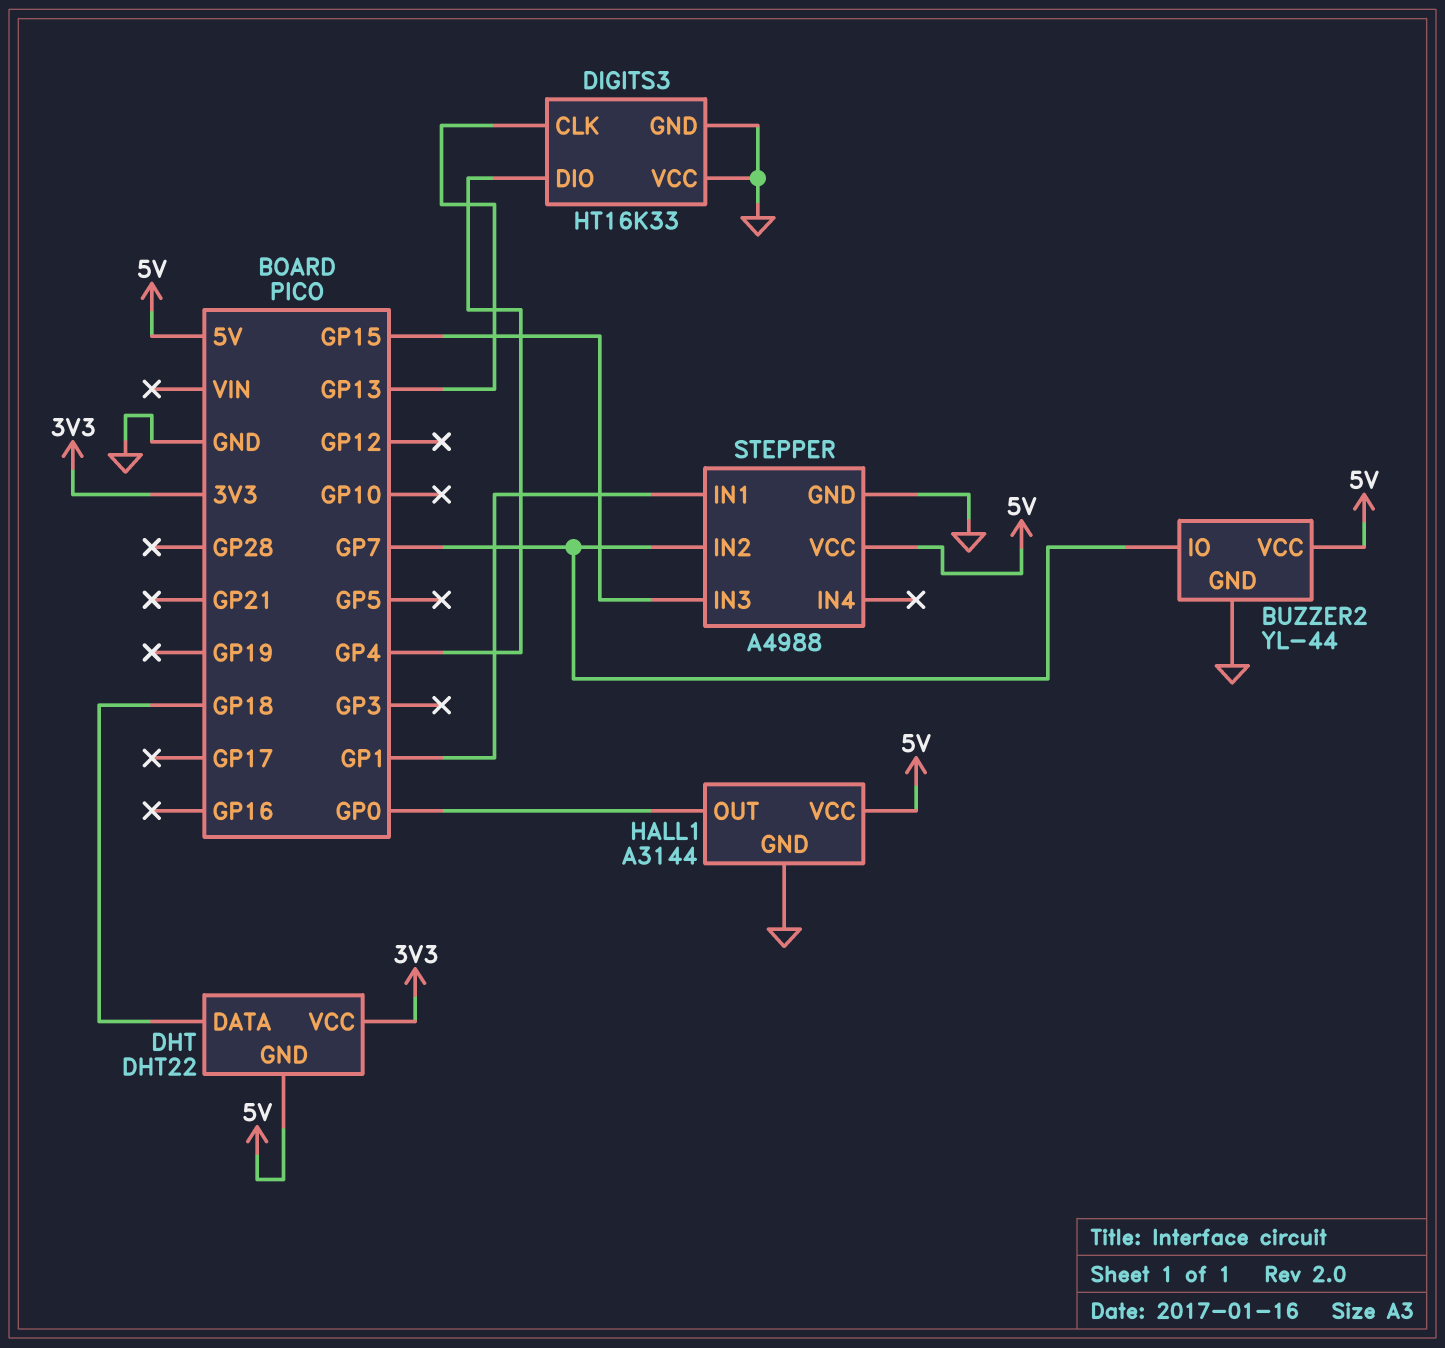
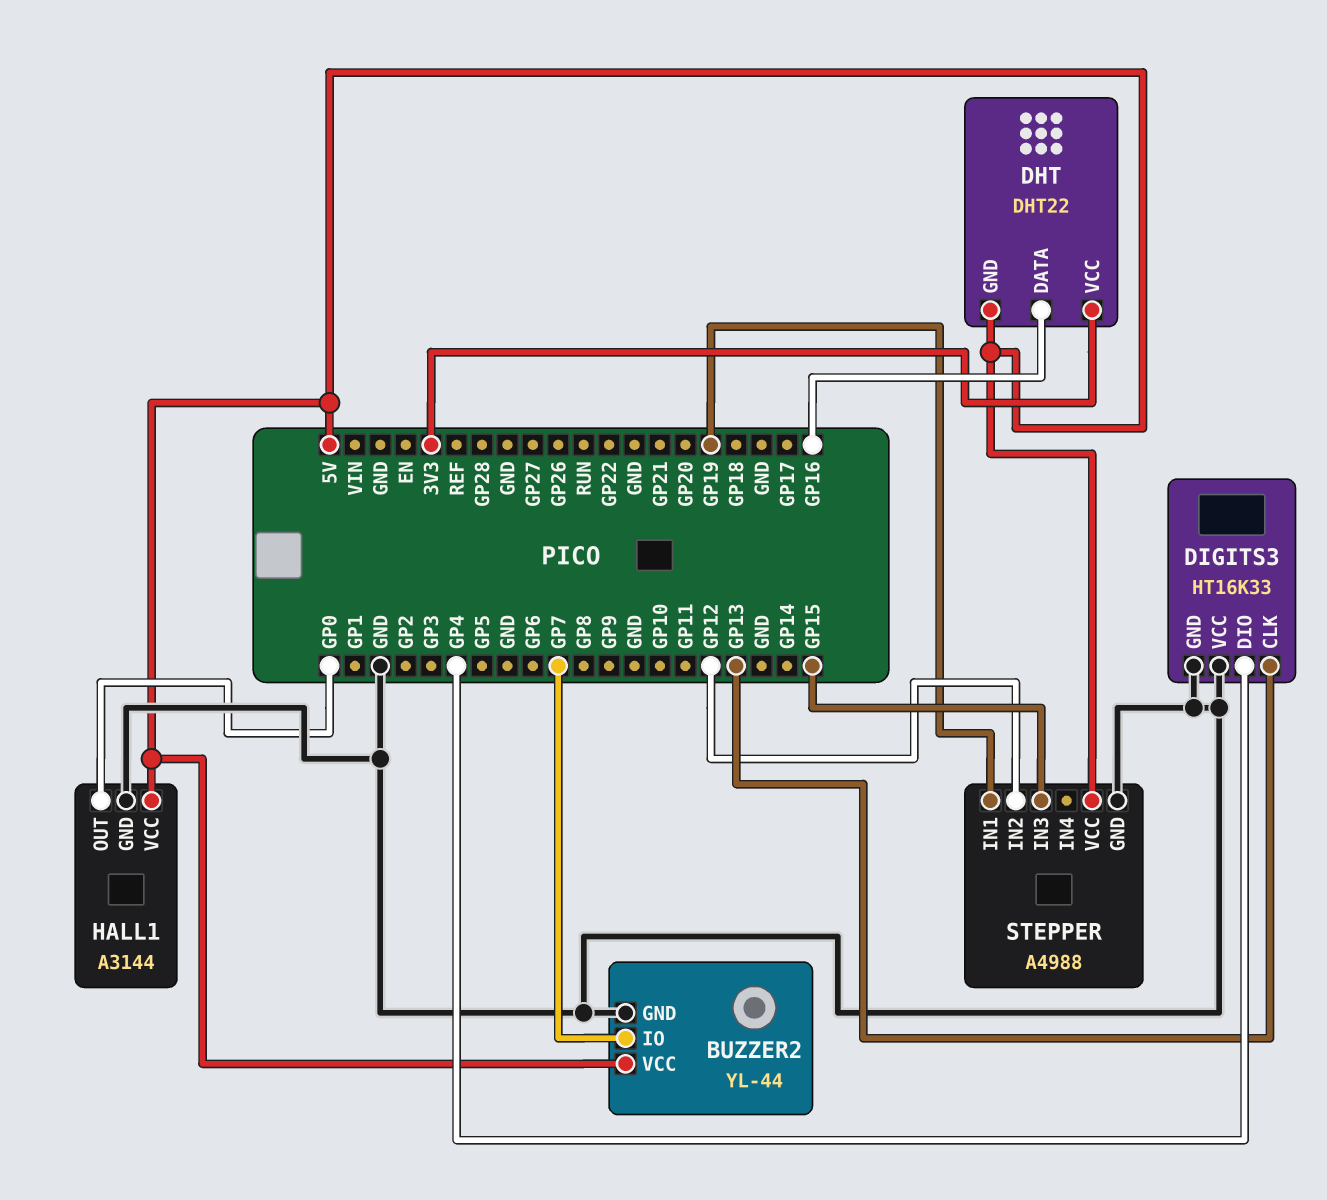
DHT pin DATA: GP18 -> GP16
STEPPER pin IN1: GP1 -> GP19
STEPPER pin IN2: GP7 -> GP12

